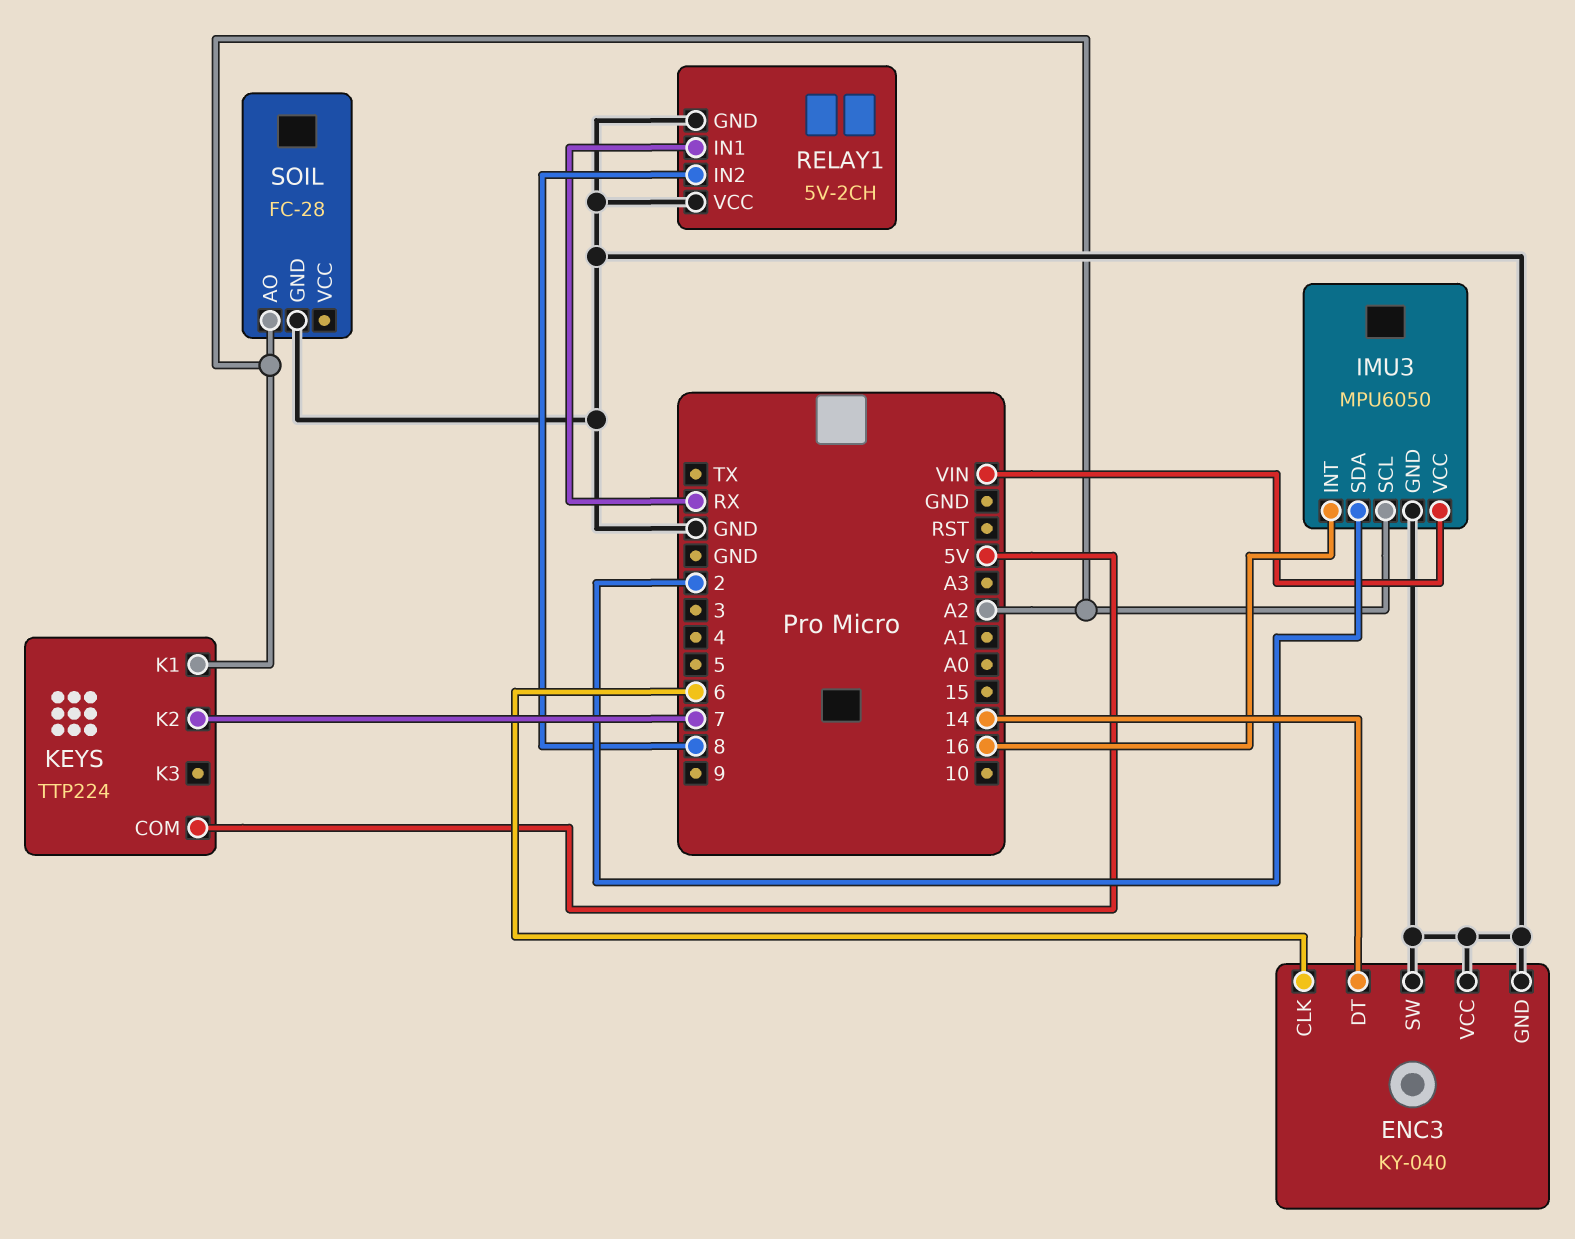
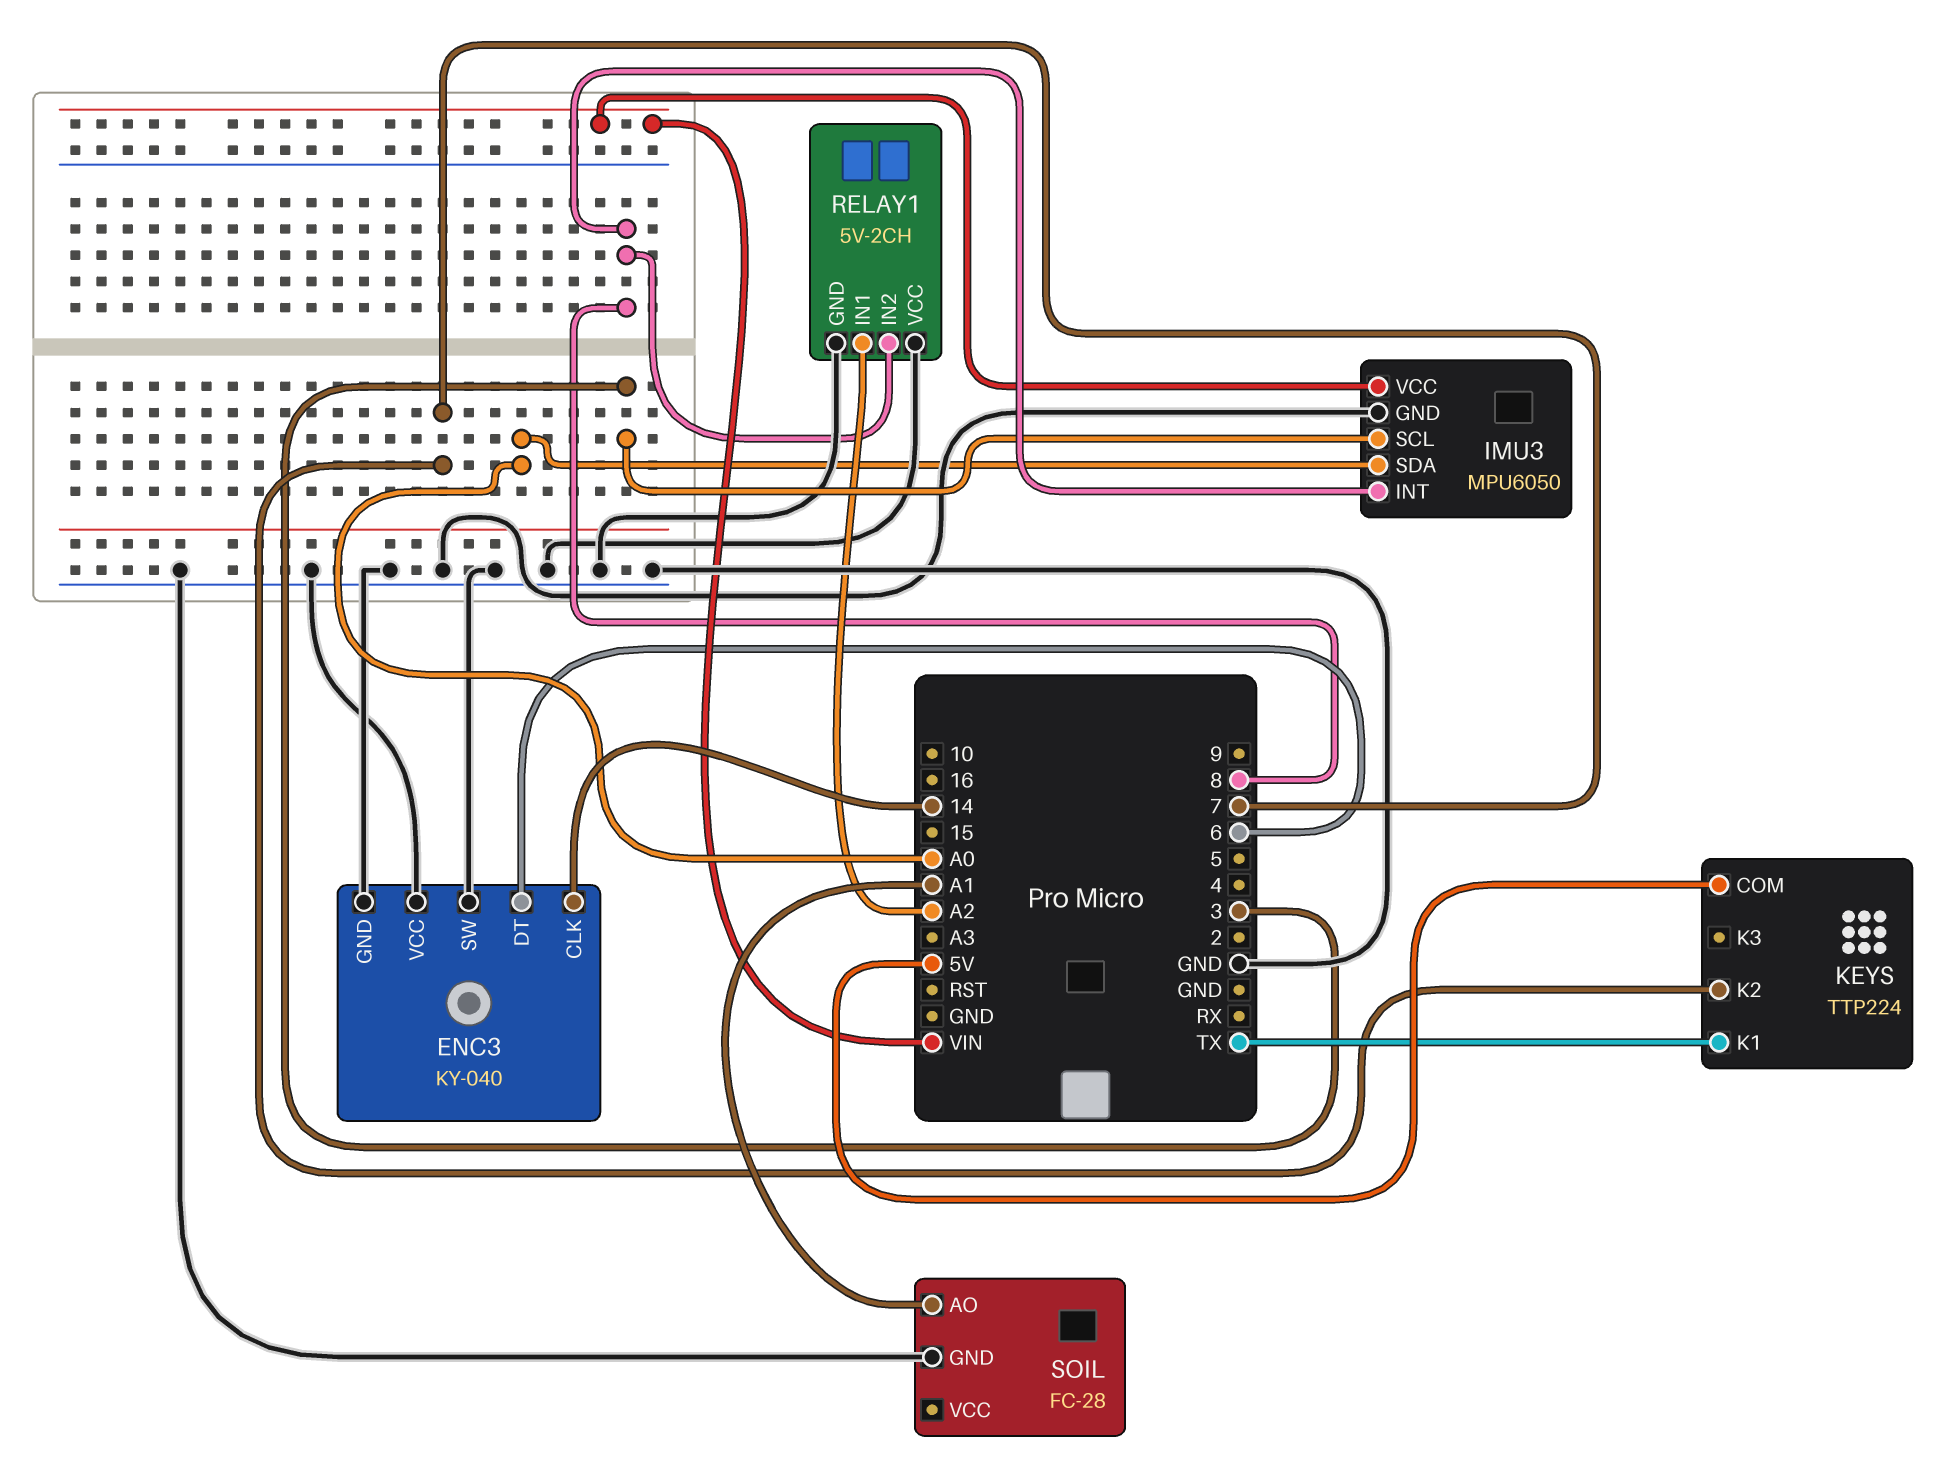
ENC3 pin CLK: 6 -> 14
ENC3 pin DT: 14 -> 6
IMU3 pin INT: 16 -> 8
IMU3 pin SCL: A2 -> 3
IMU3 pin SDA: 2 -> A0
KEYS pin K1: A2 -> TX
RELAY1 pin IN1: RX -> A2
SOIL pin AO: A2 -> A1

